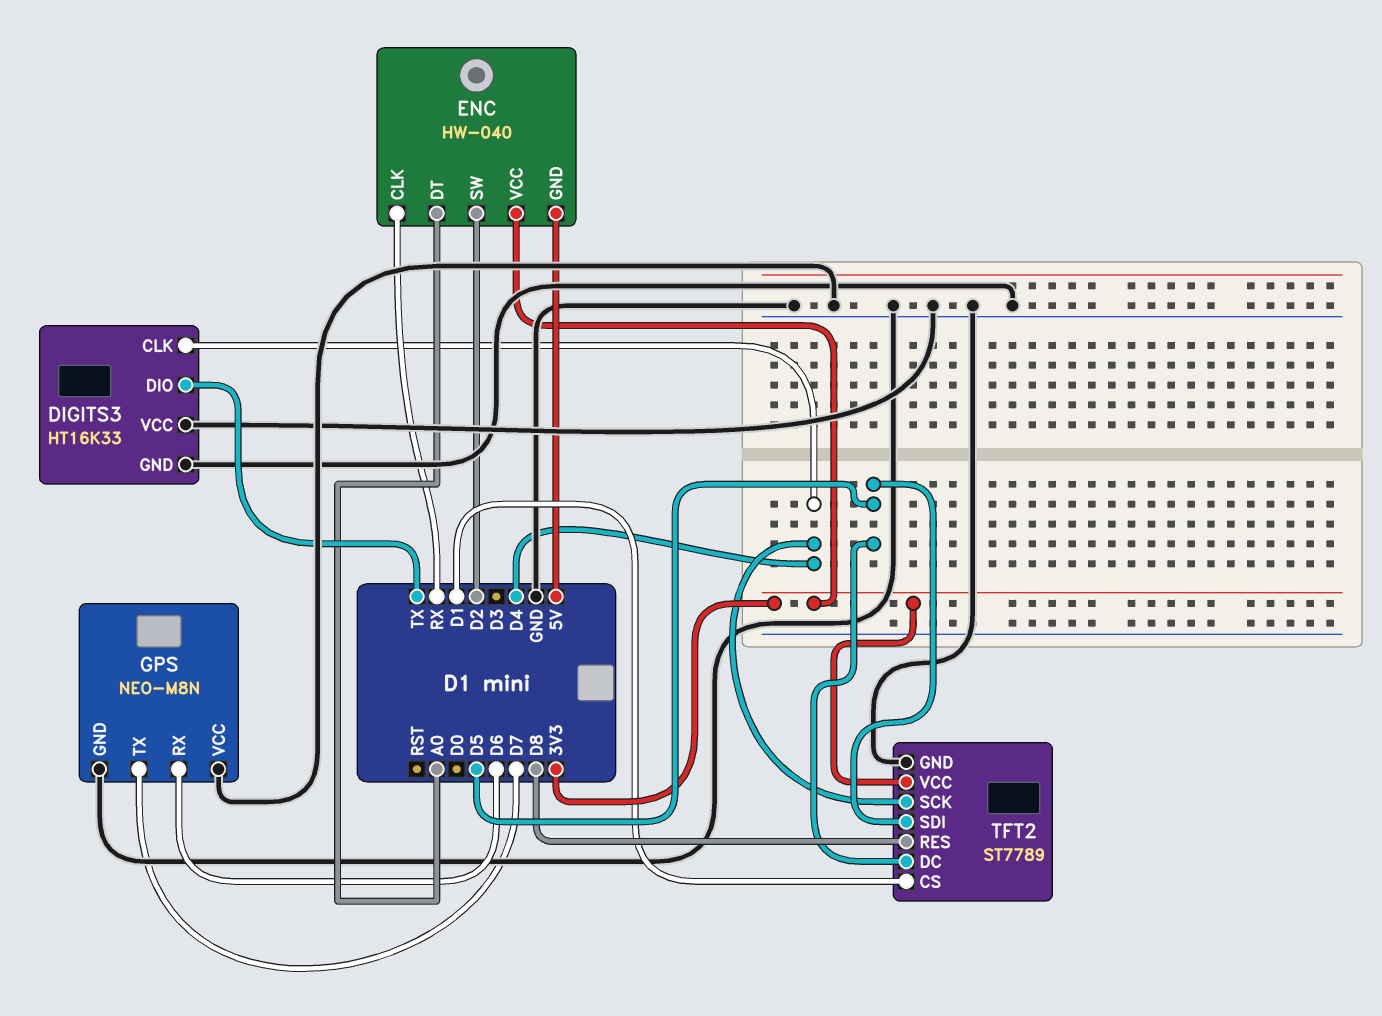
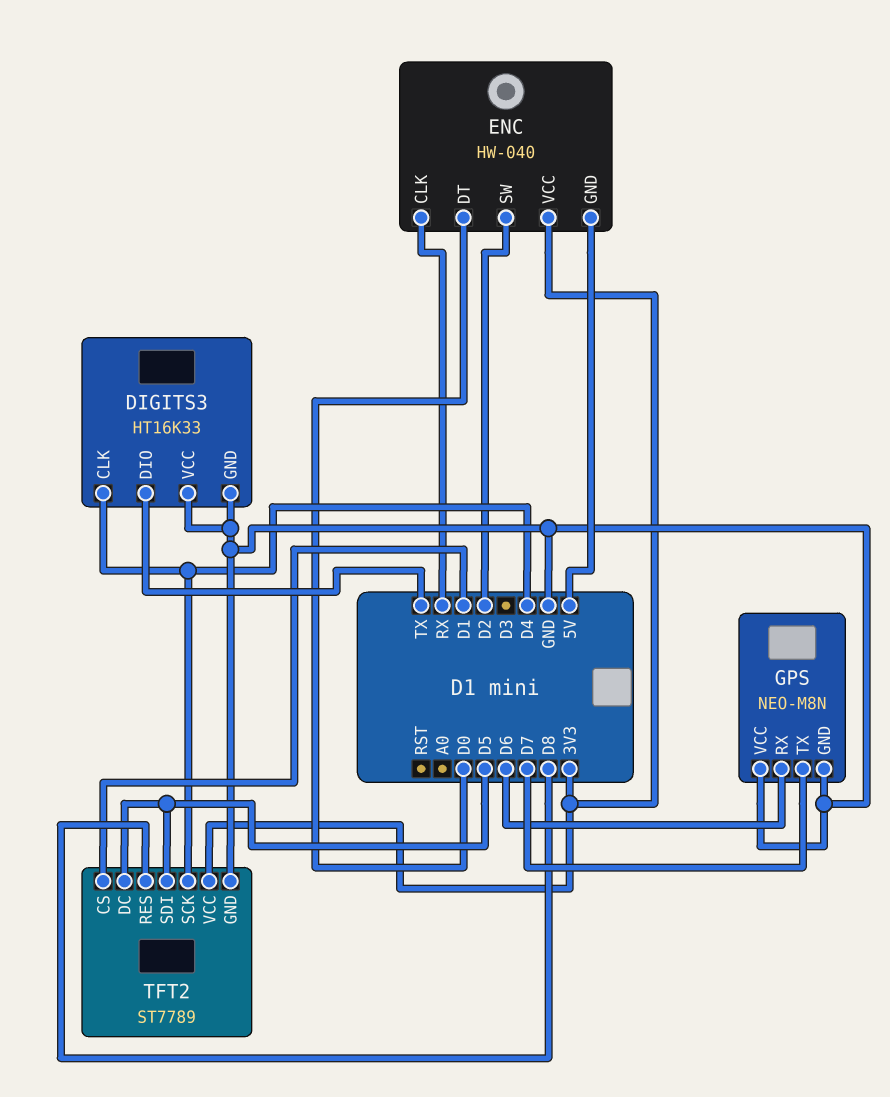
ENC pin DT: A0 -> D0

